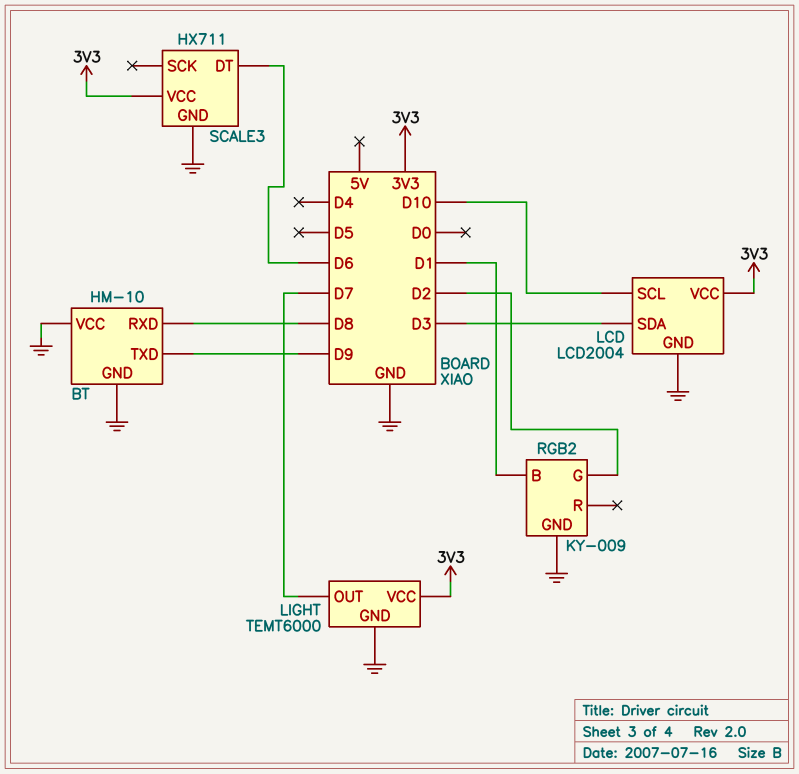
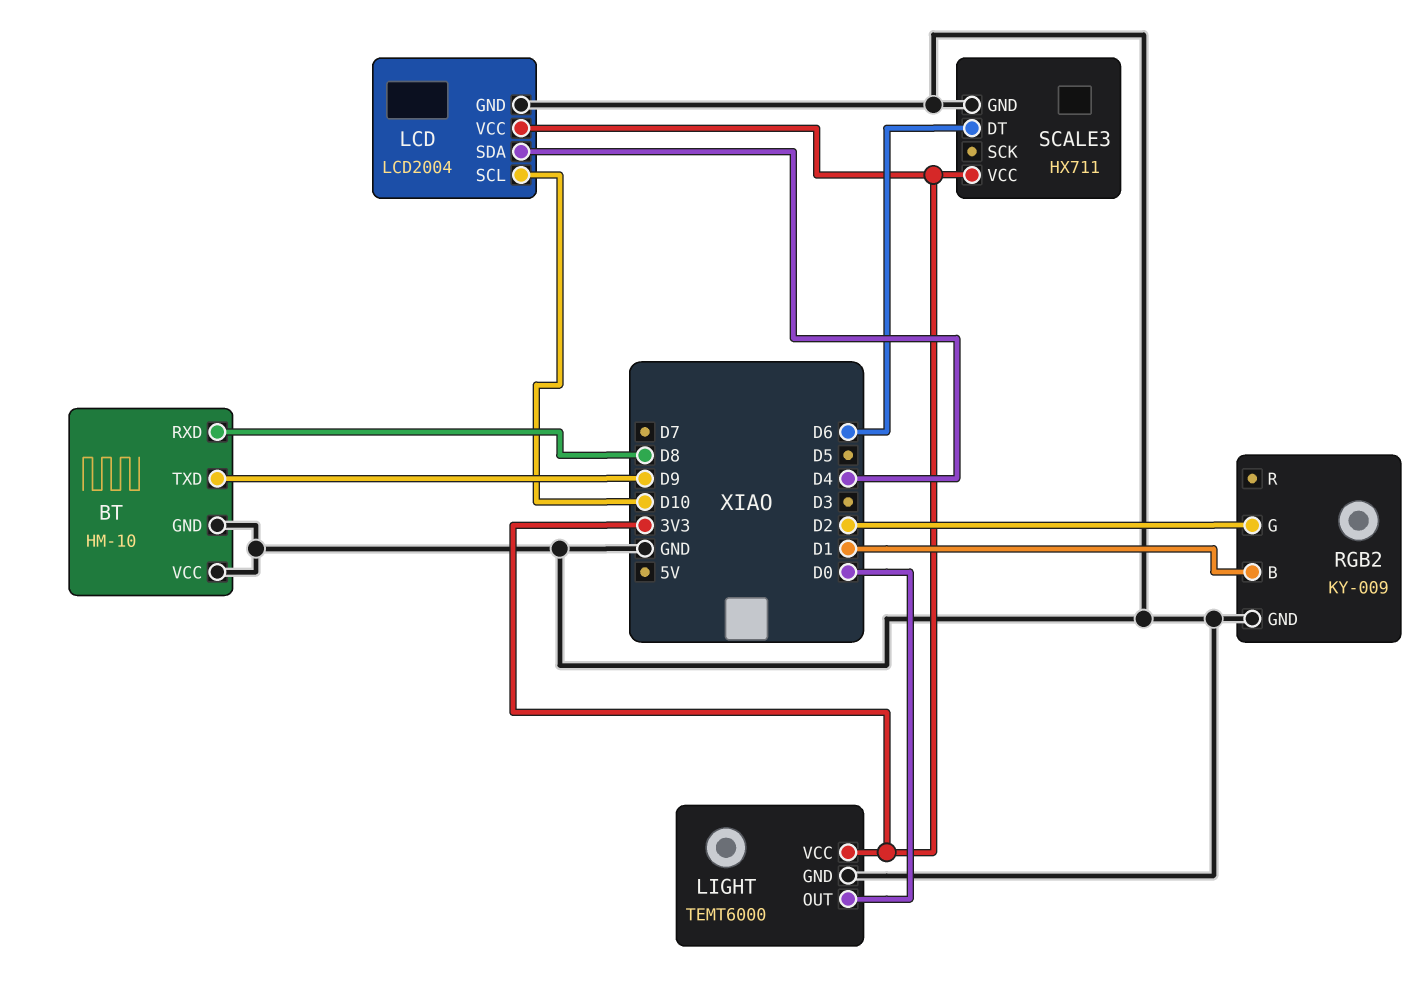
LCD pin SDA: D3 -> D4
LIGHT pin OUT: D7 -> D0

